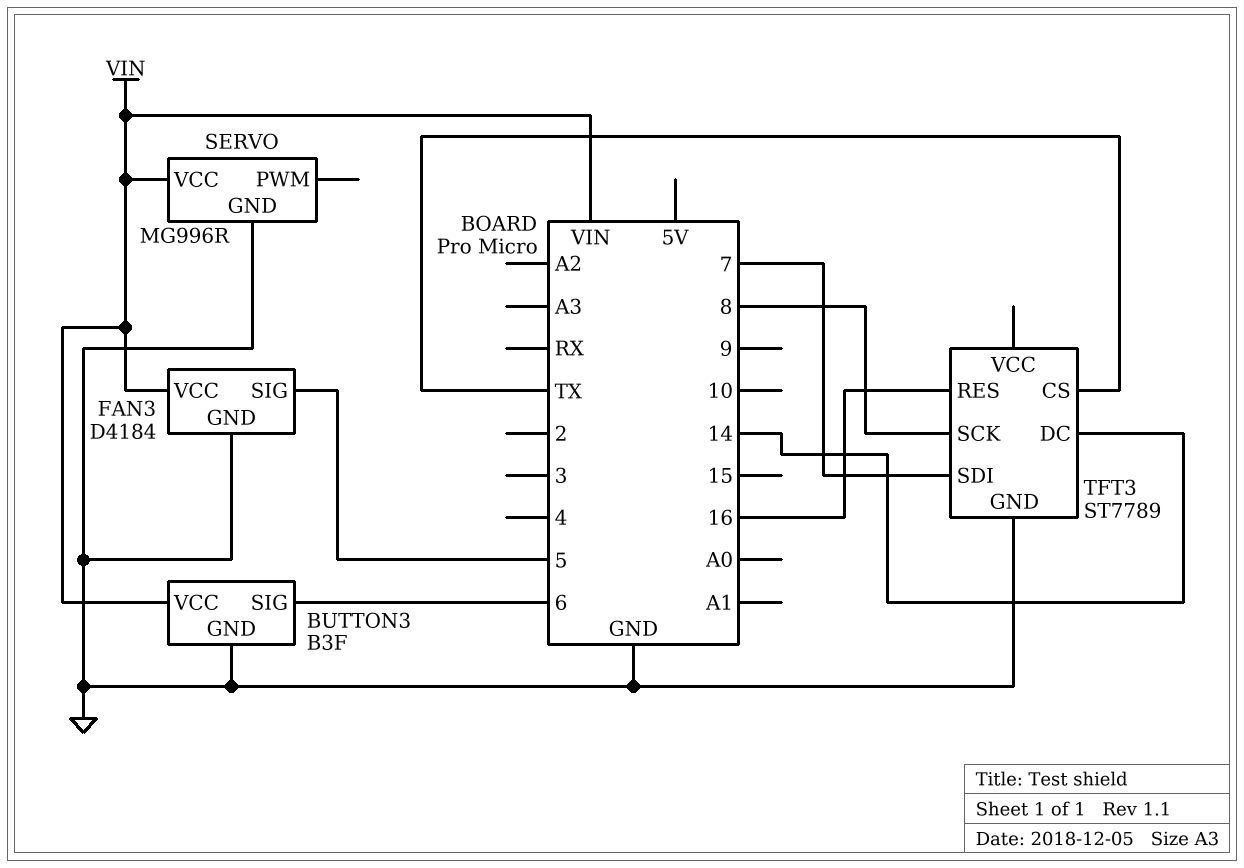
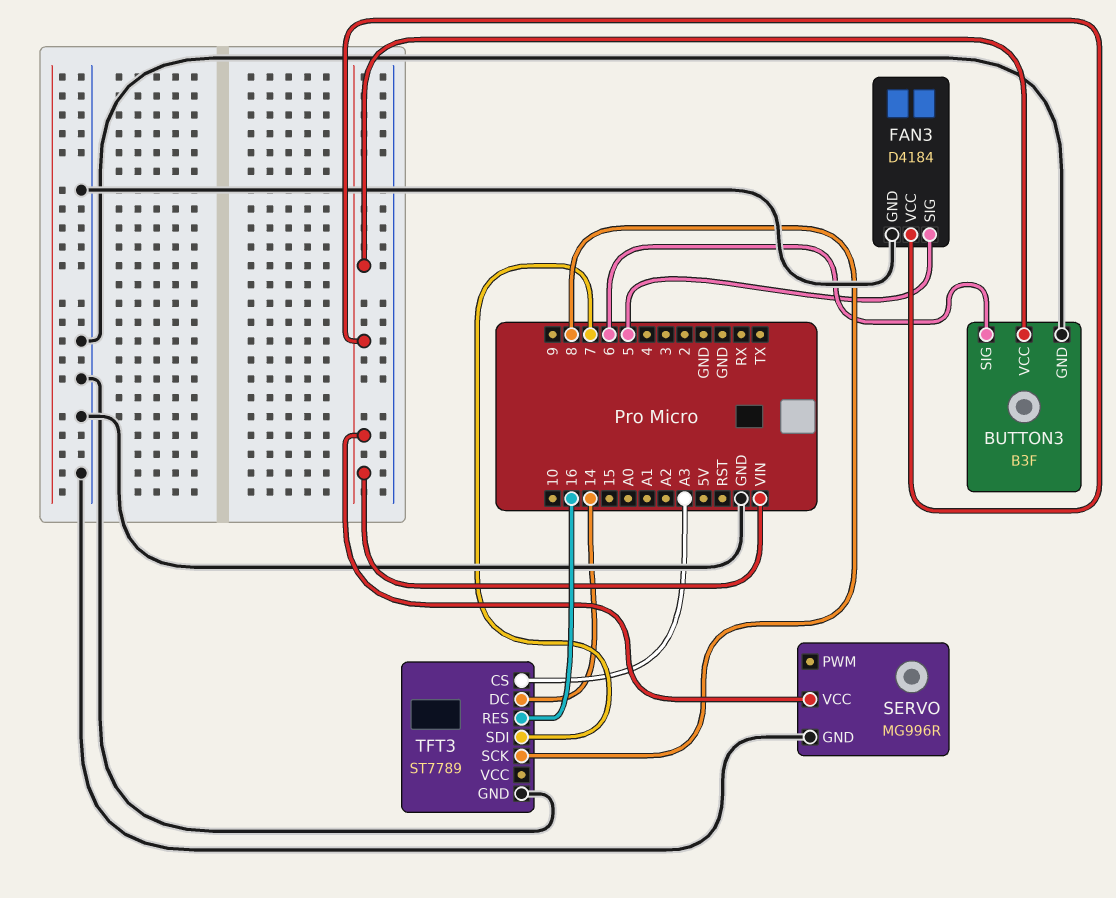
TFT3 pin CS: TX -> A3

